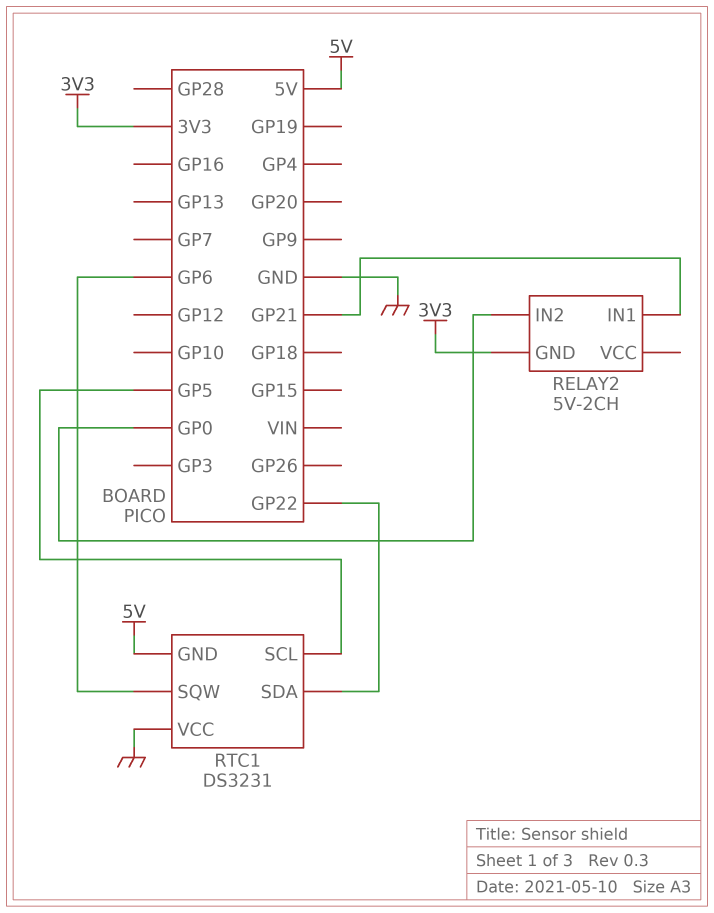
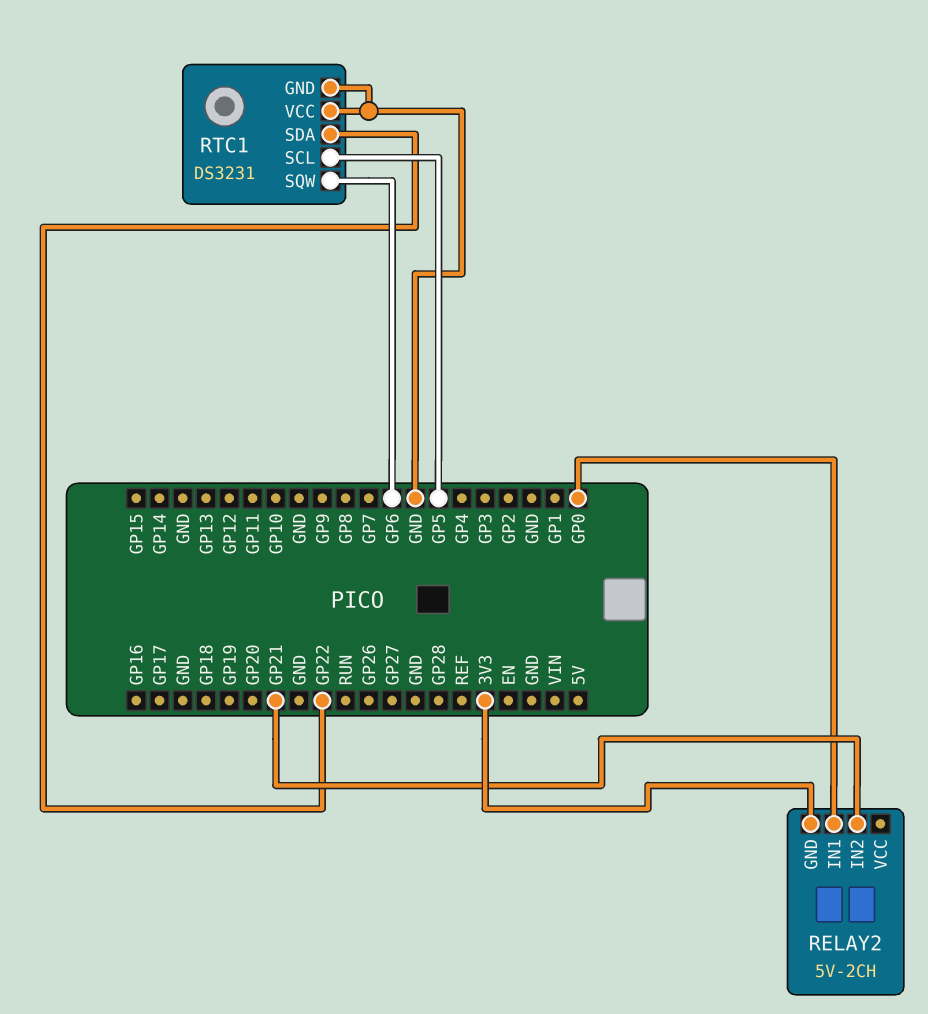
RELAY2 pin IN1: GP21 -> GP0
RELAY2 pin IN2: GP0 -> GP21
RTC1 pin GND: 5V -> GND

